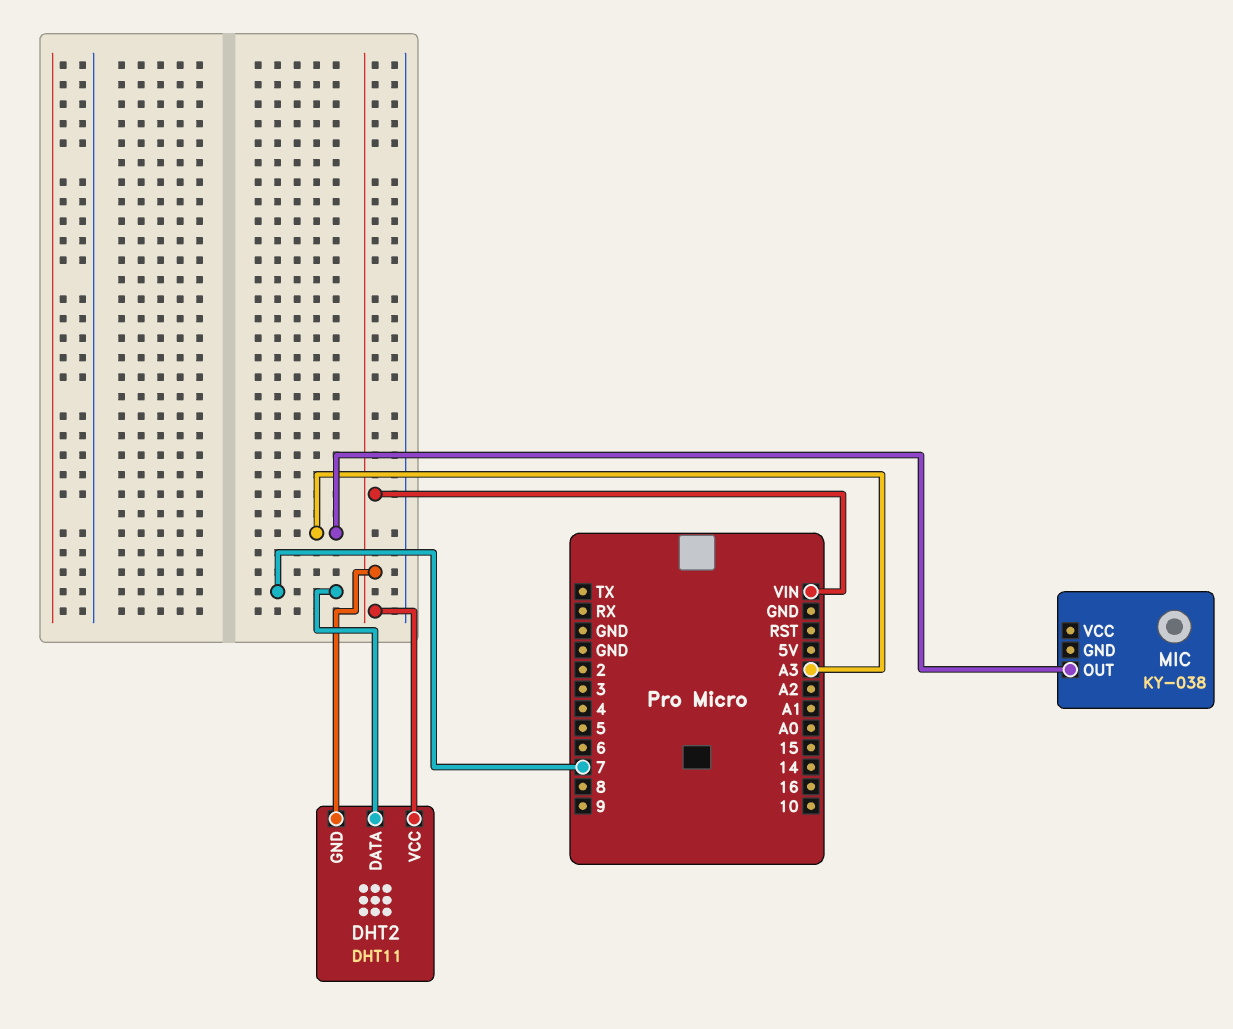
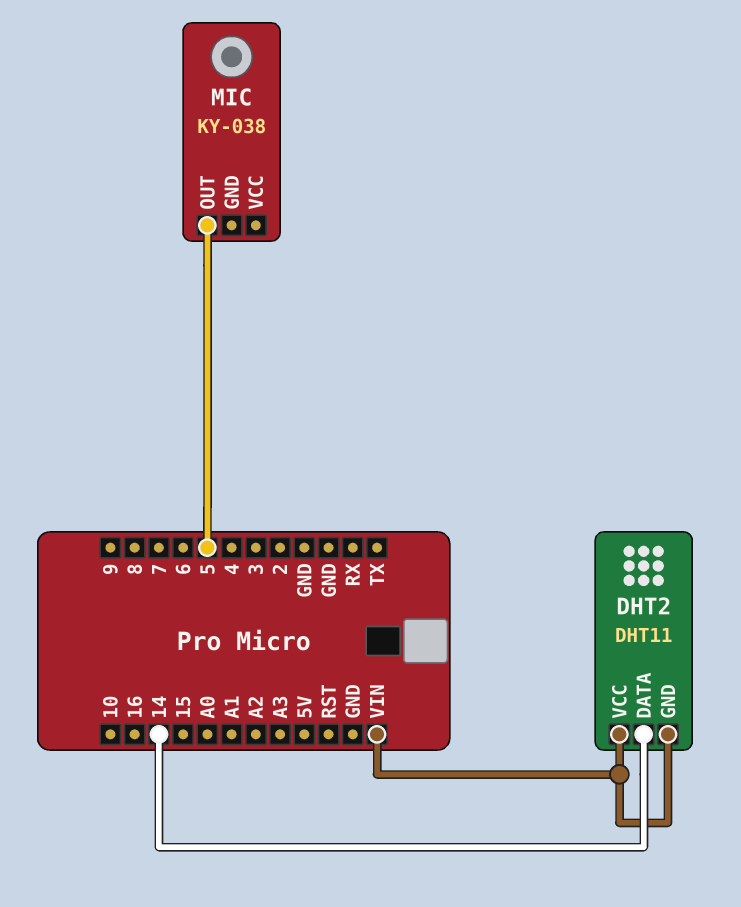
DHT2 pin DATA: 7 -> 14
MIC pin OUT: A3 -> 5

